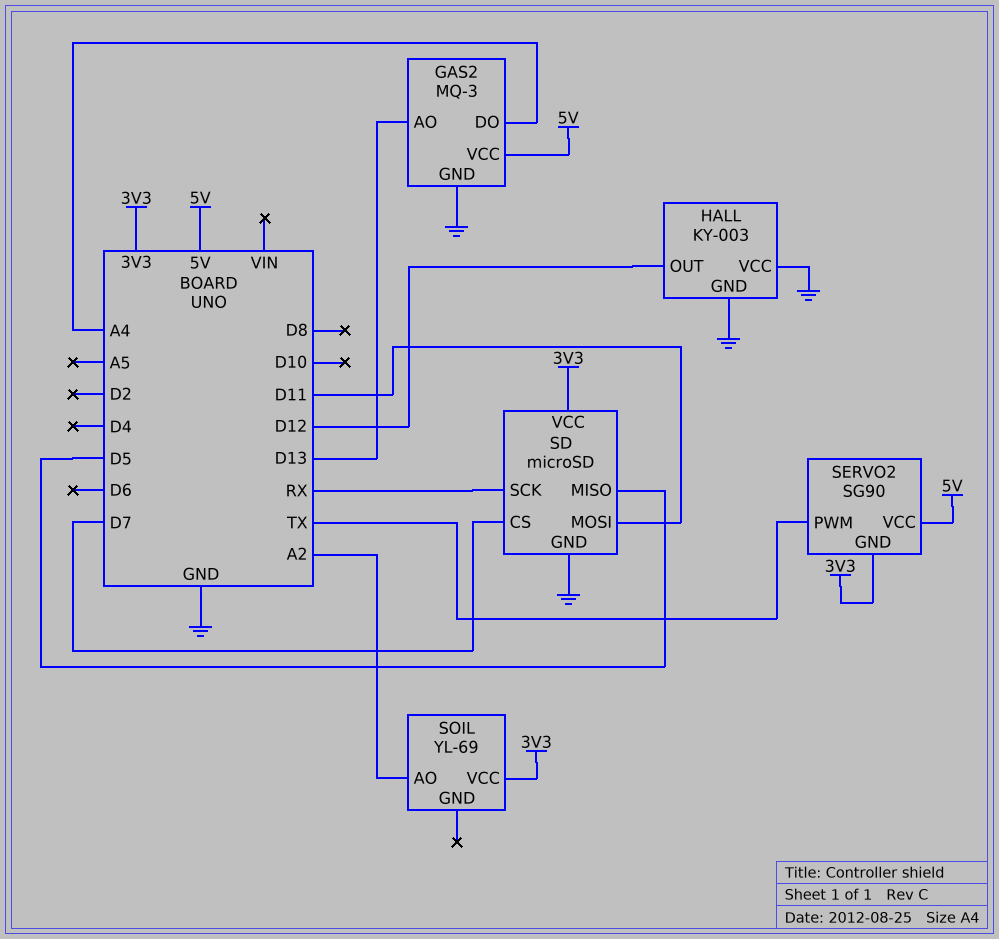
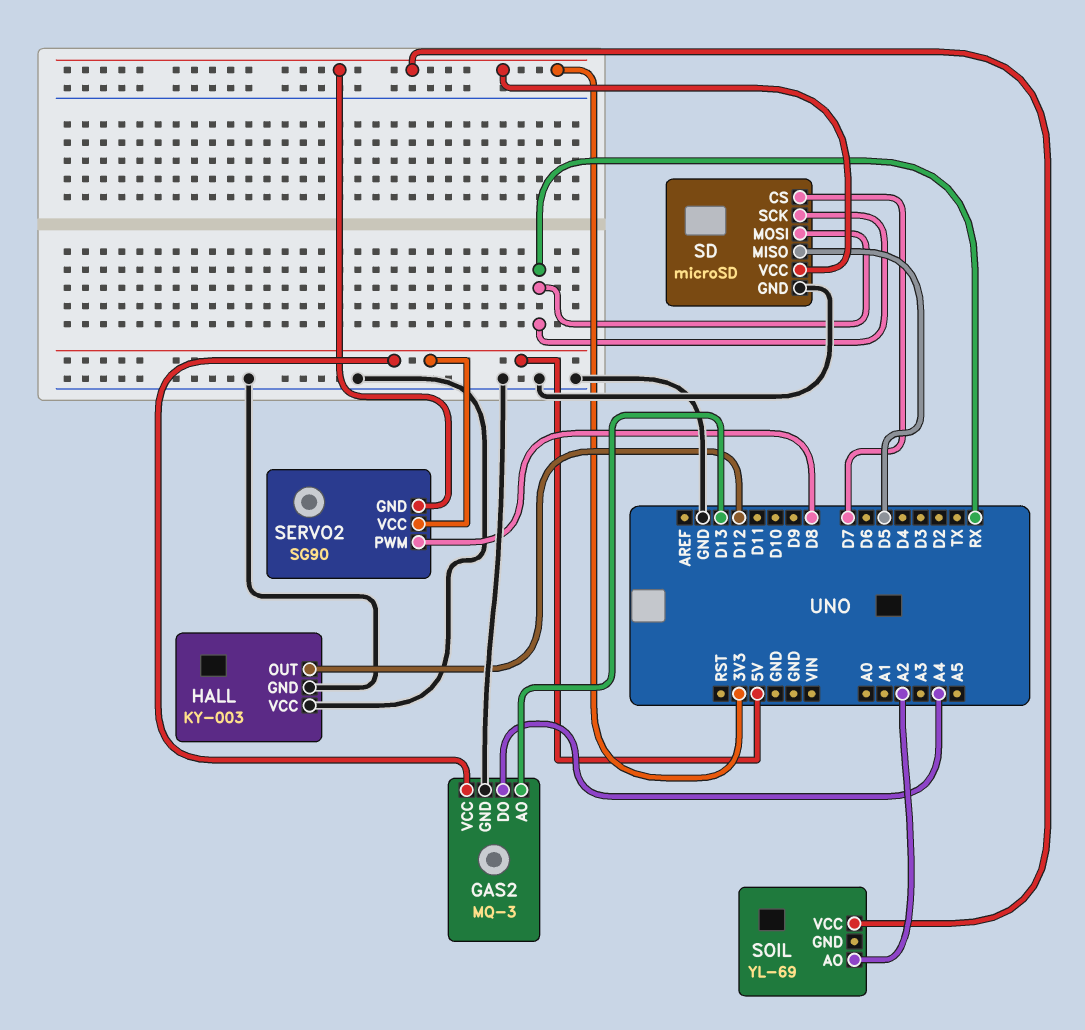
SD pin MOSI: D11 -> RX
SERVO2 pin PWM: TX -> D8

